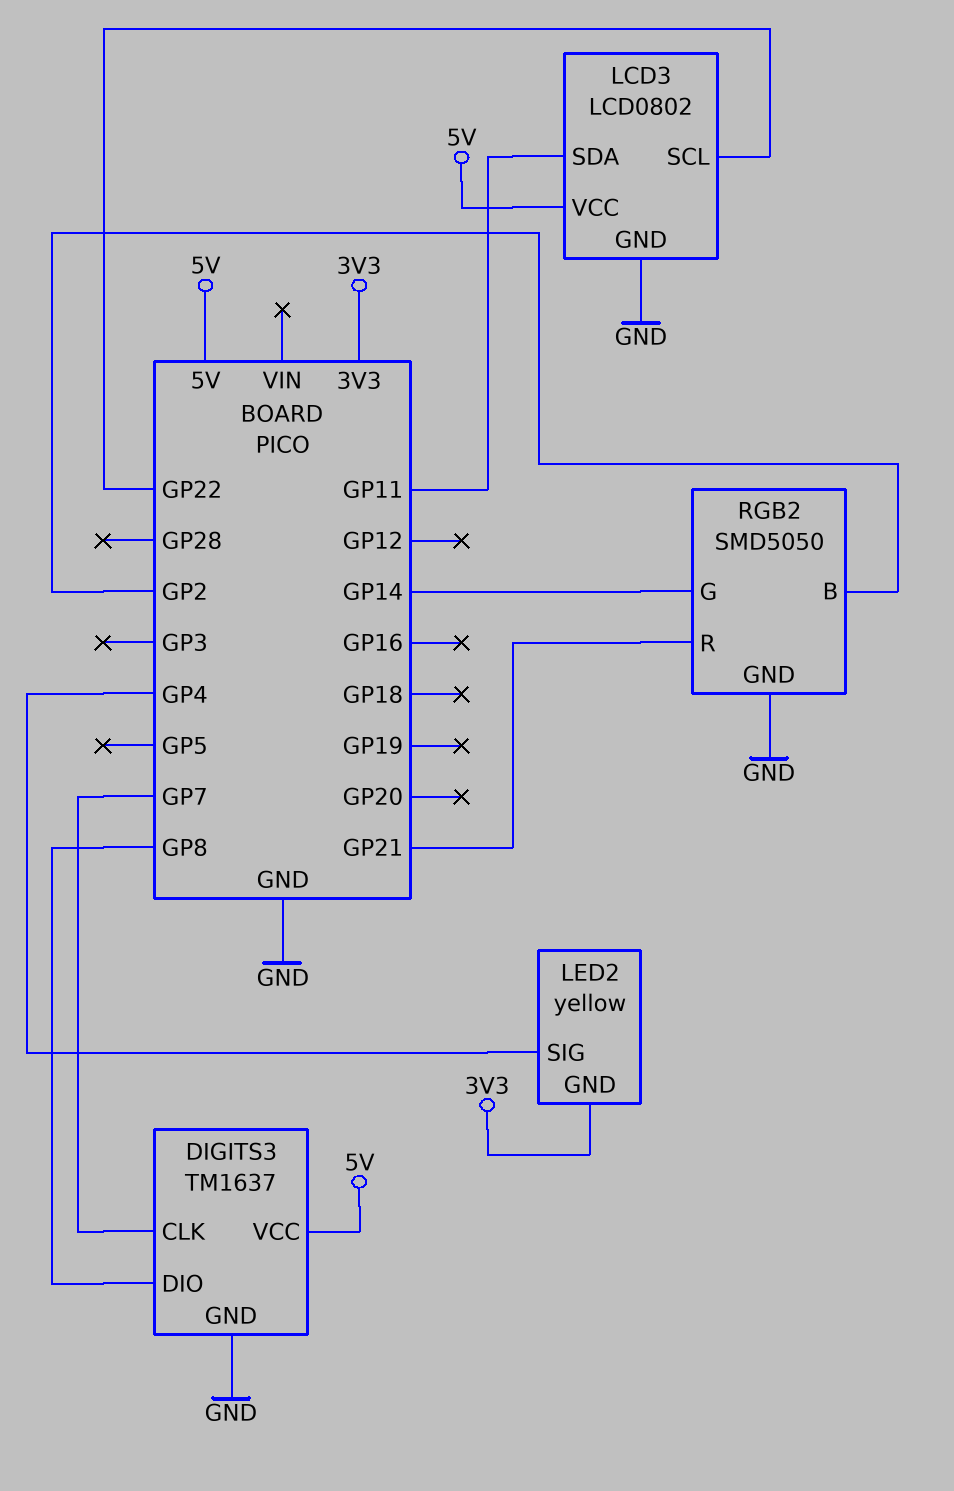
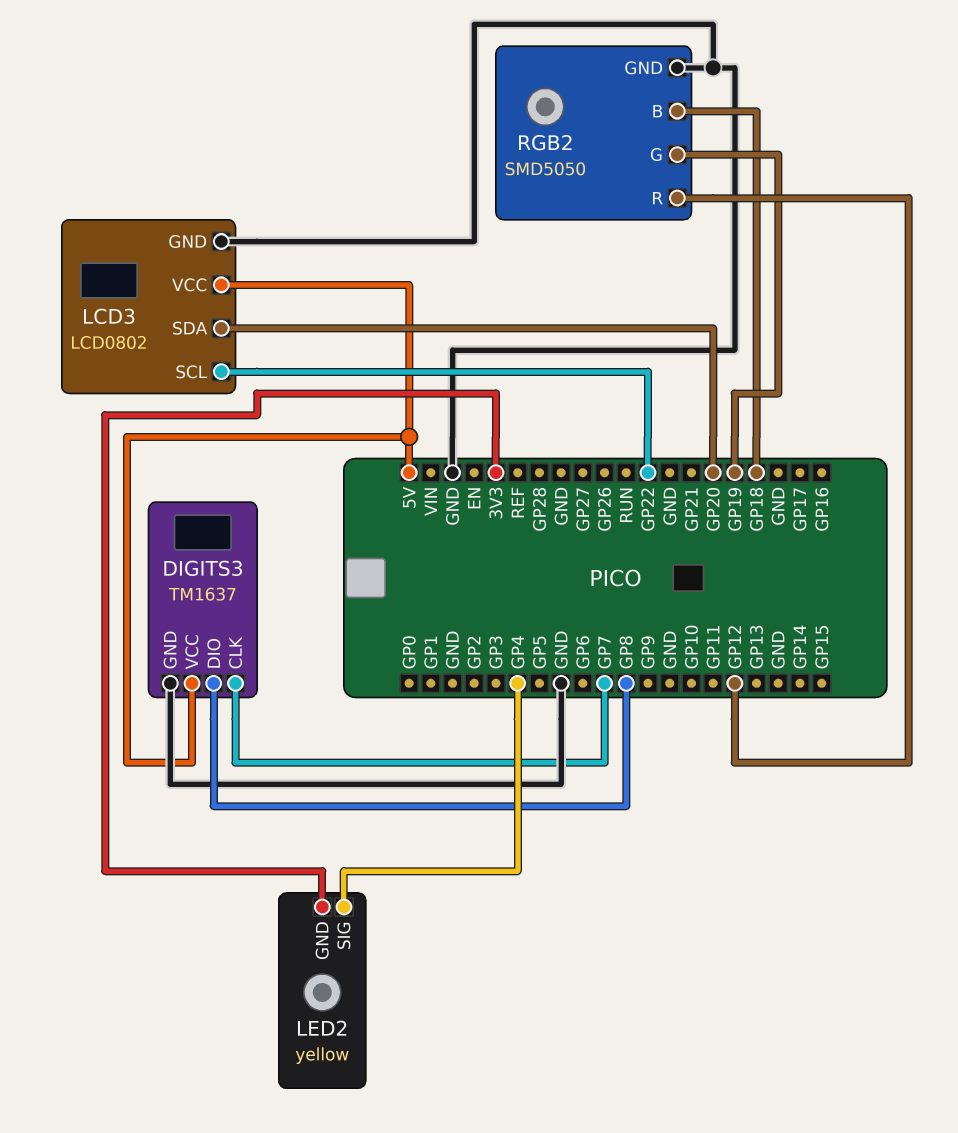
LCD3 pin SDA: GP11 -> GP20
RGB2 pin B: GP2 -> GP18
RGB2 pin G: GP14 -> GP19
RGB2 pin R: GP21 -> GP12

